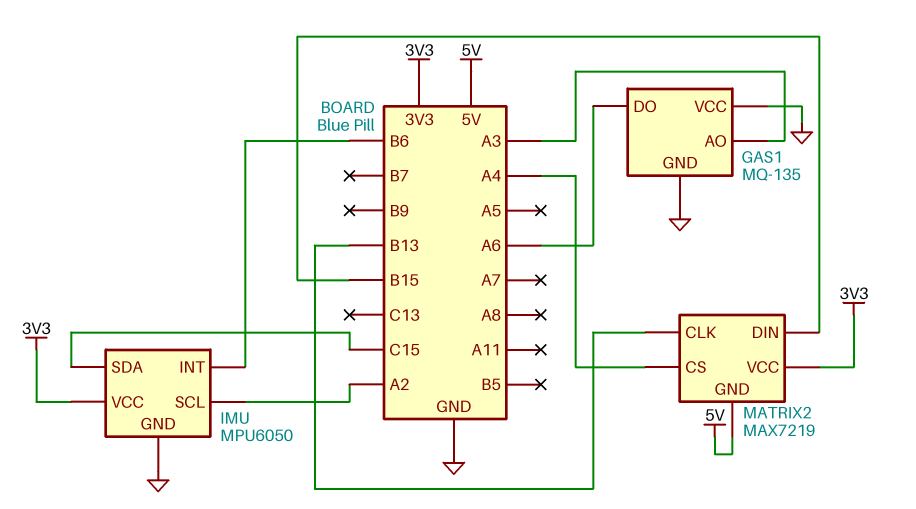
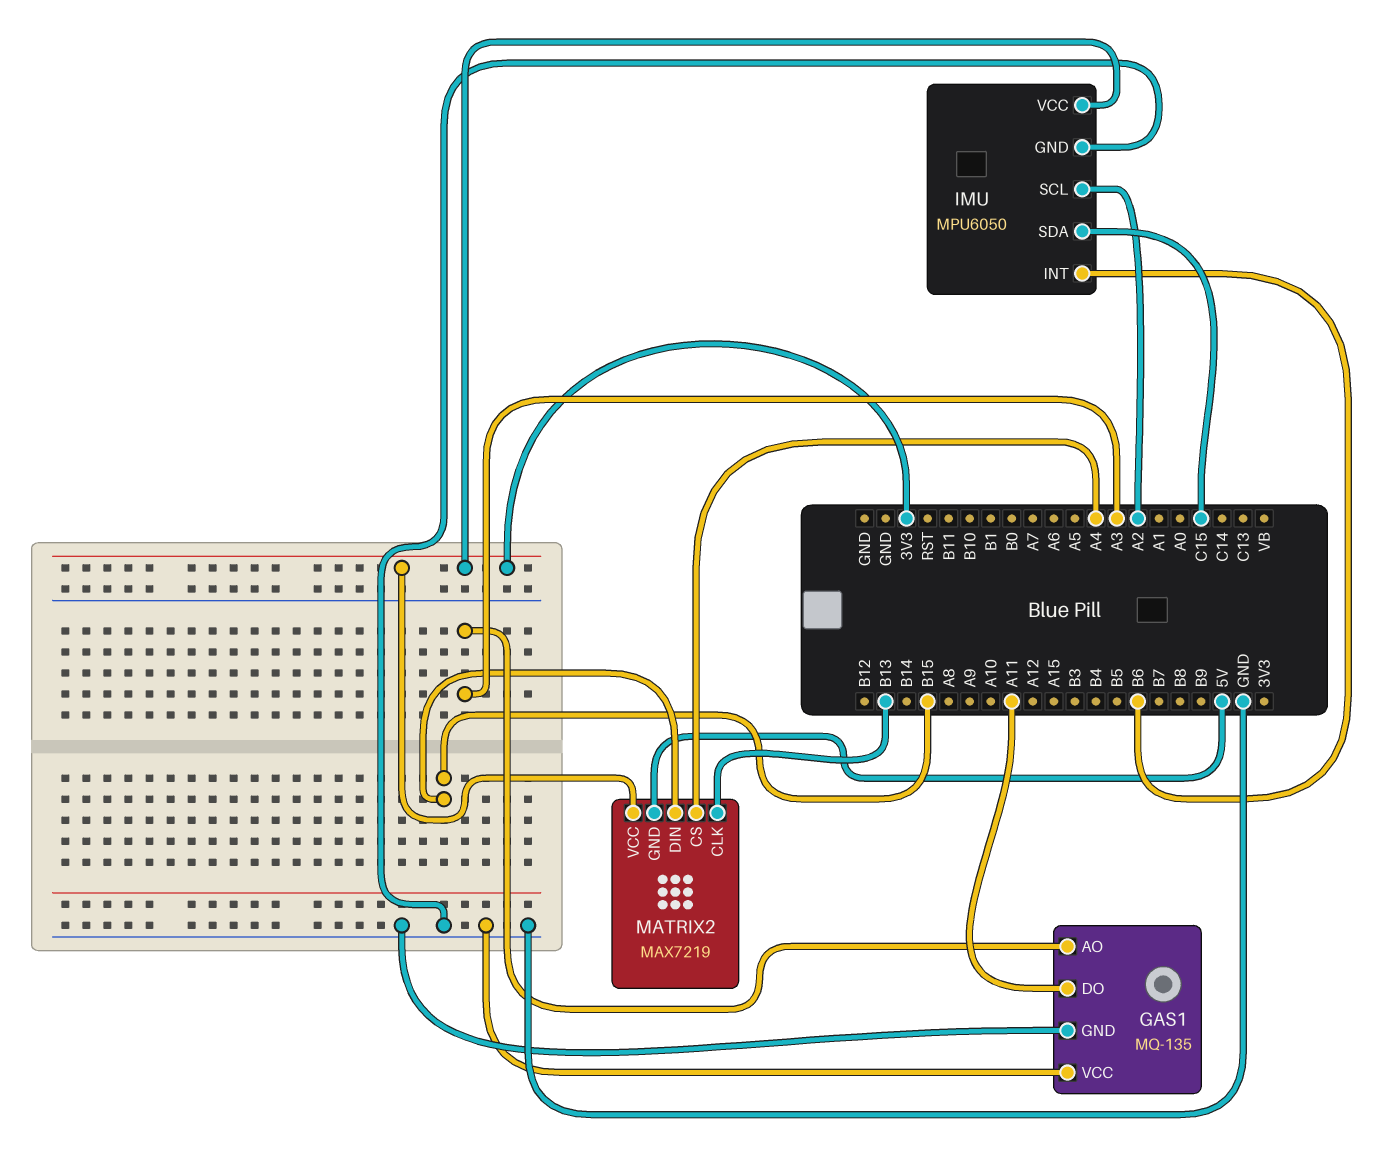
GAS1 pin DO: A6 -> A11

